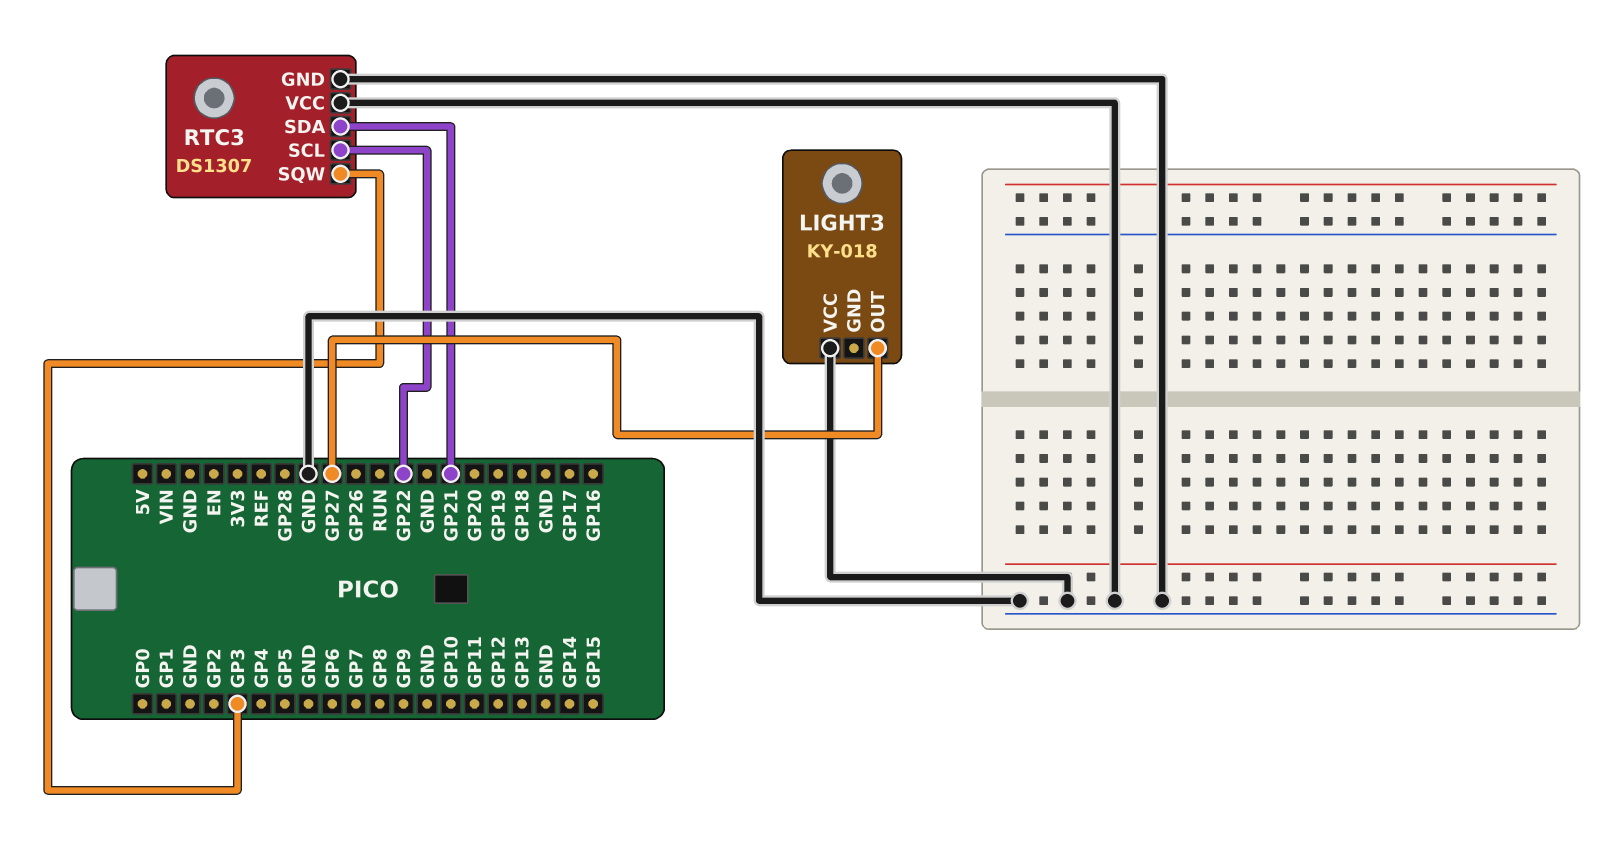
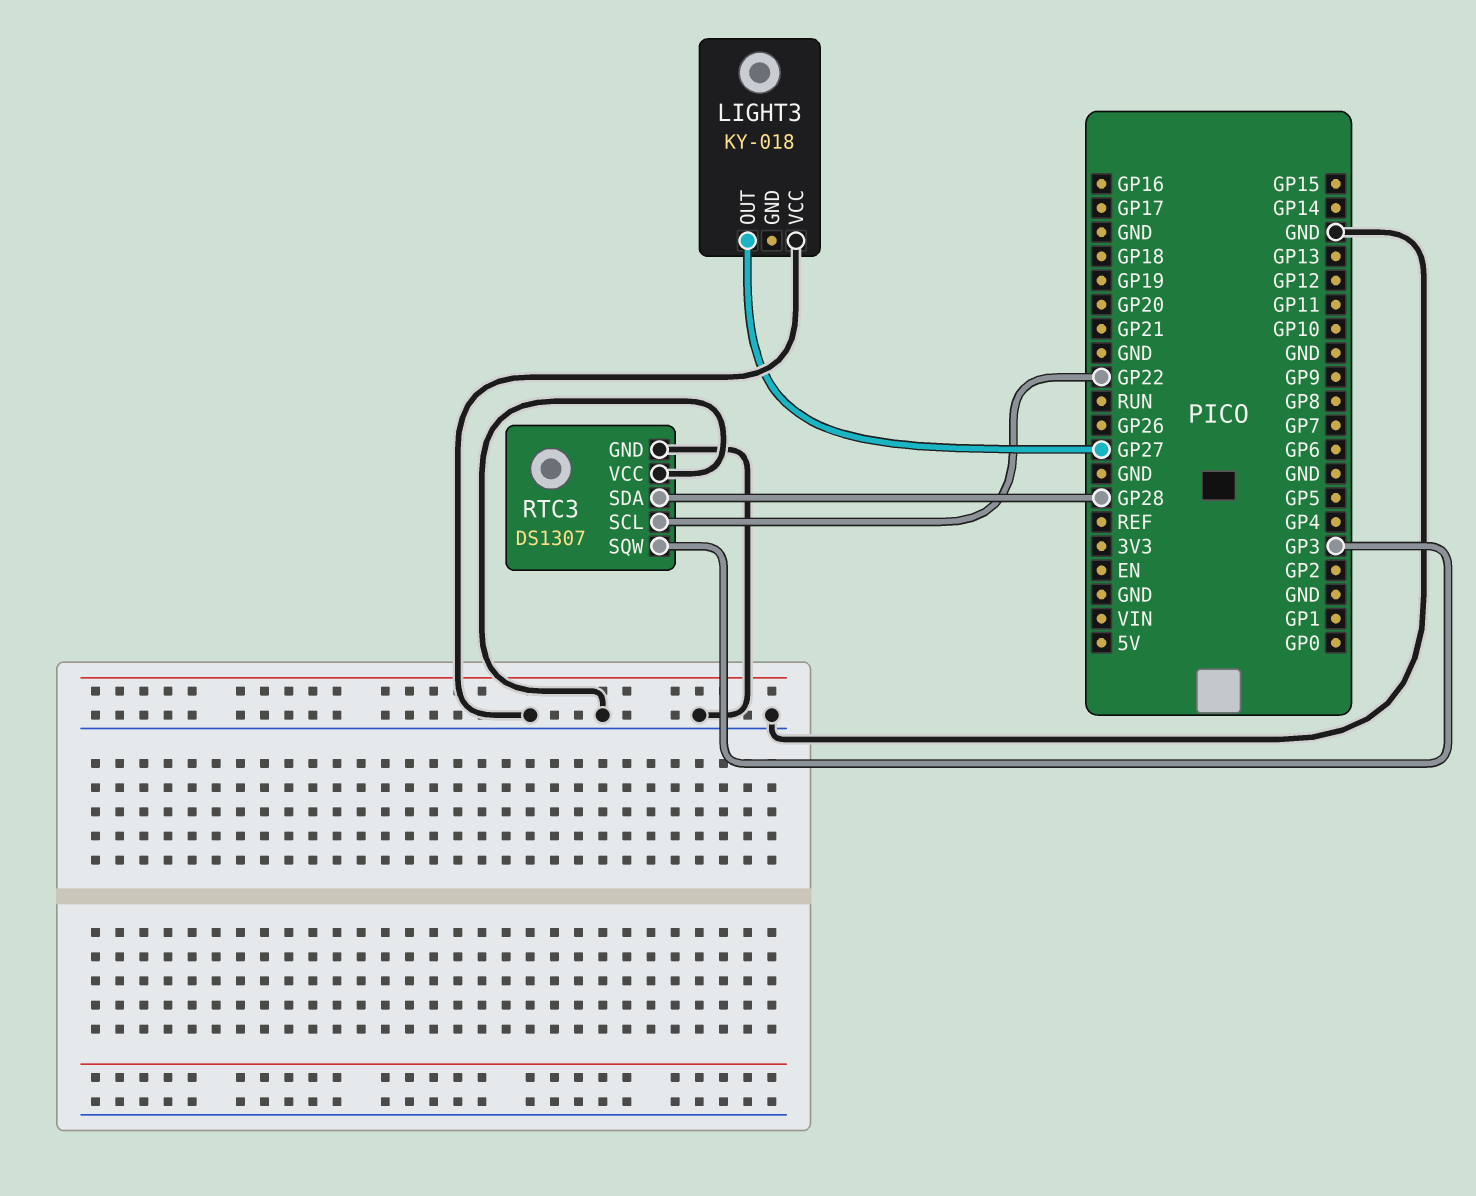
RTC3 pin SDA: GP21 -> GP28

